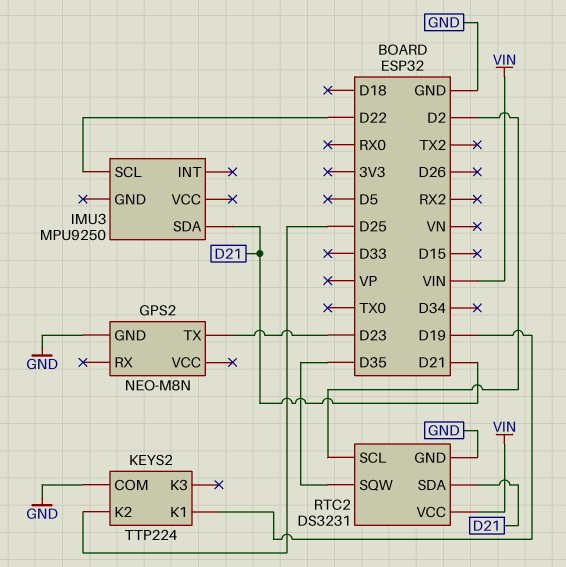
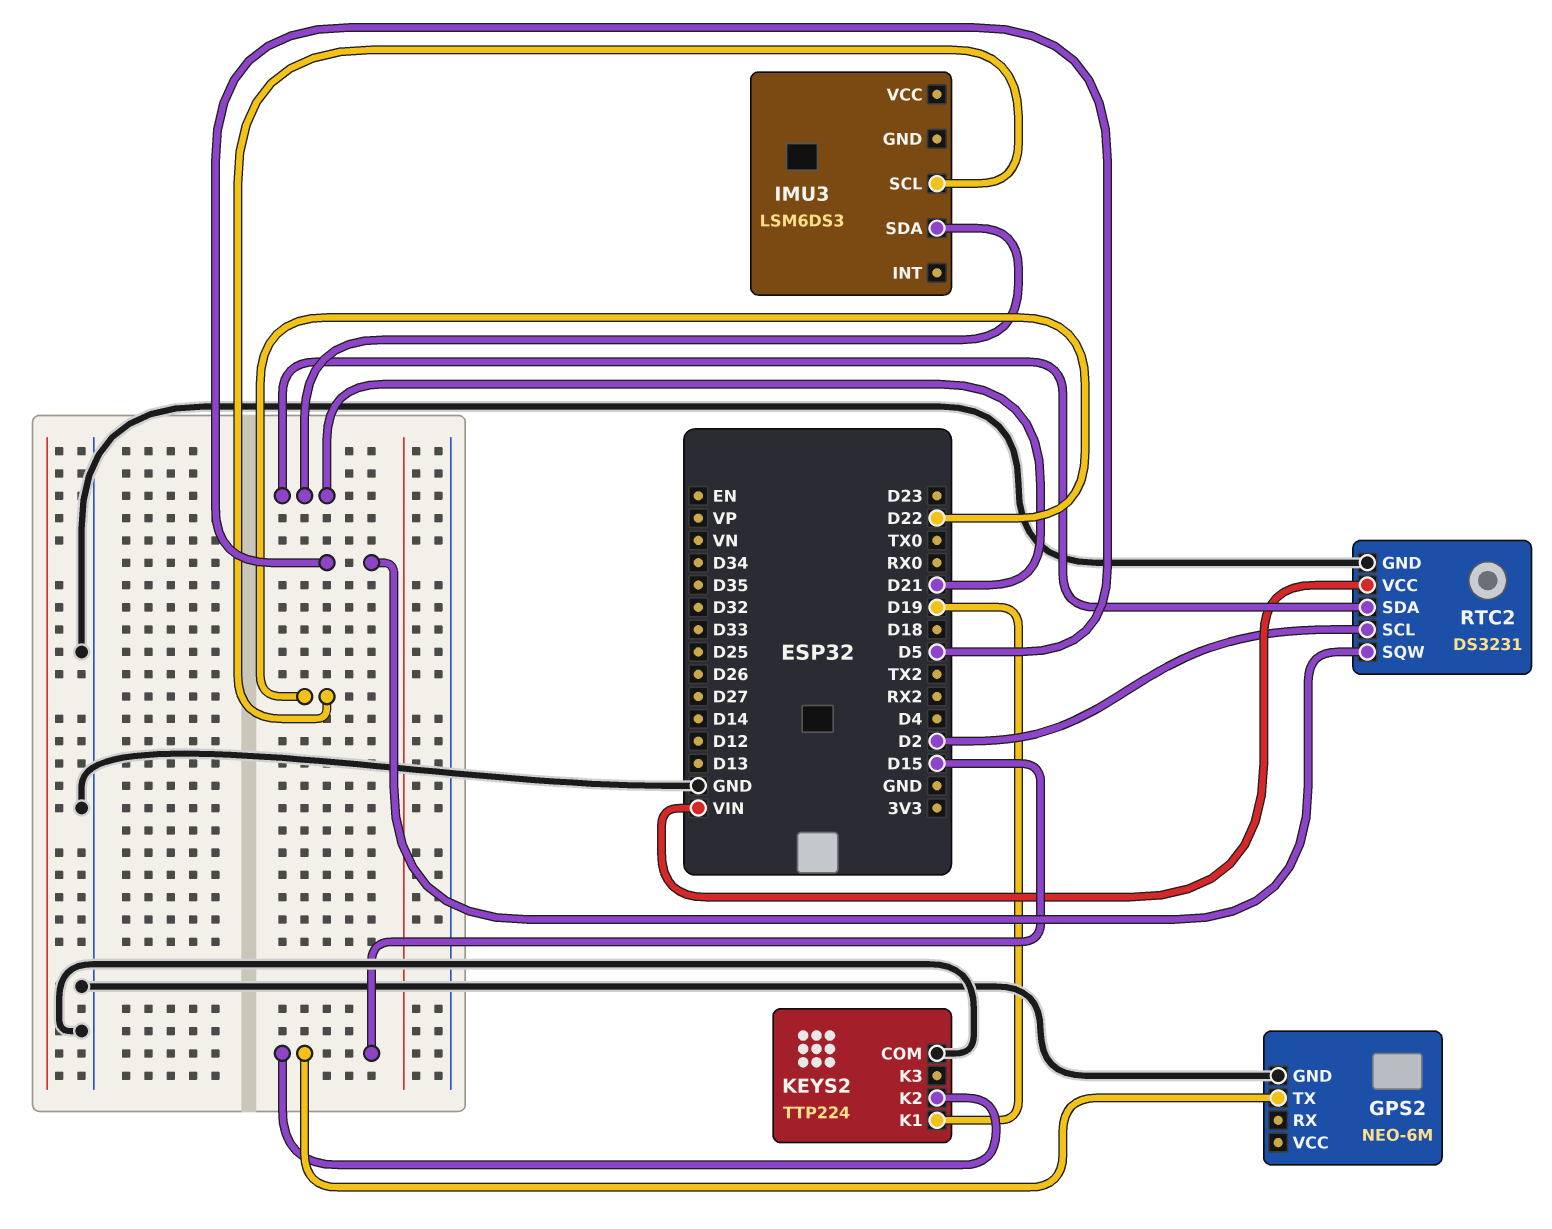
GPS2: NEO-M8N -> NEO-6M
GPS2 pin TX: D23 -> D15
IMU3: MPU9250 -> LSM6DS3
KEYS2 pin K2: D25 -> D15
RTC2 pin SQW: D35 -> D5

